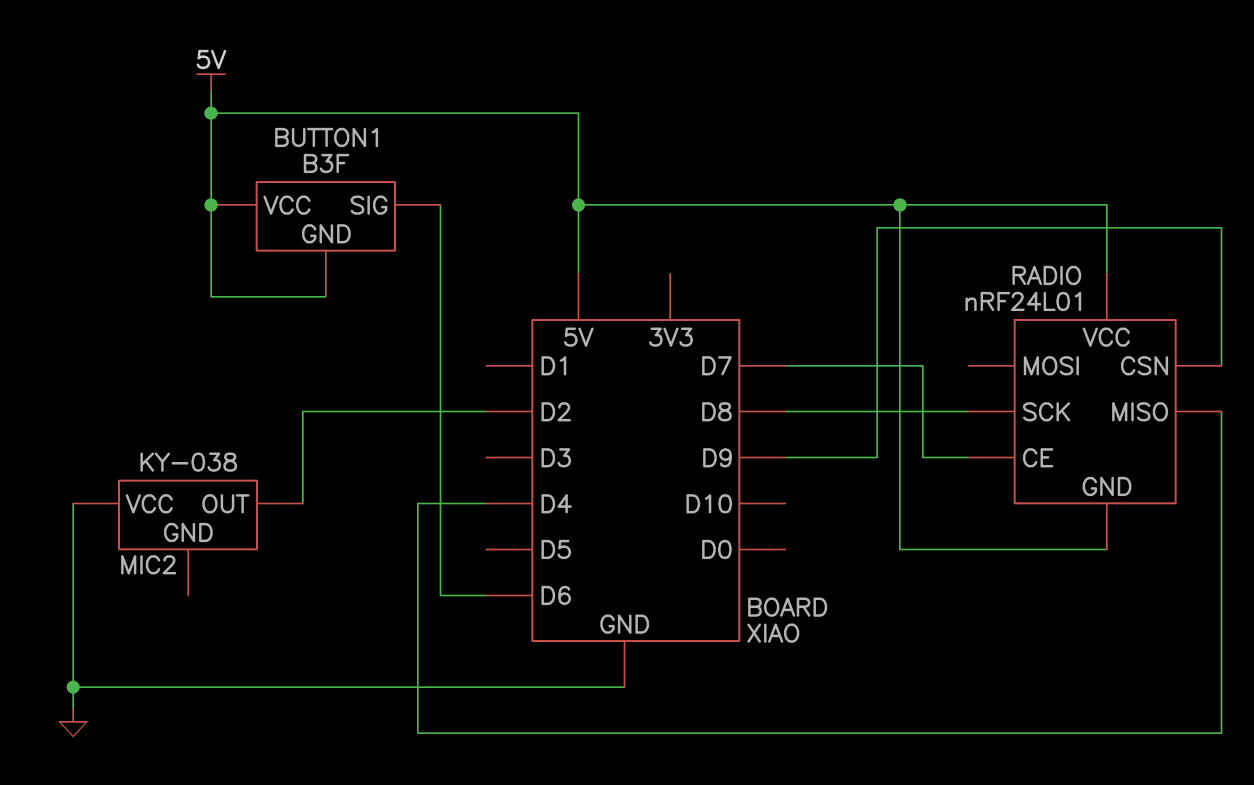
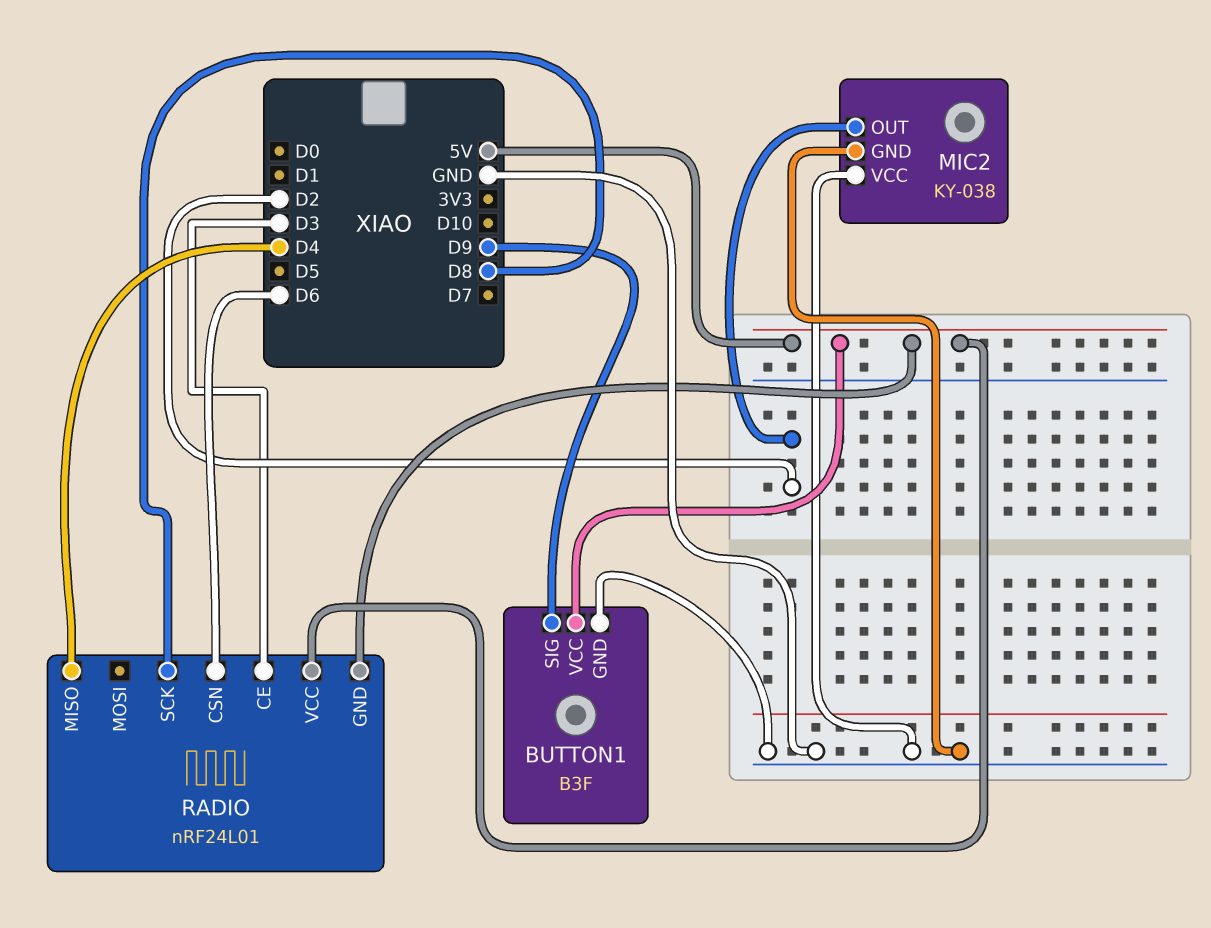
BUTTON1 pin GND: 5V -> GND
BUTTON1 pin SIG: D6 -> D9
MIC2 pin GND: none -> GND
RADIO pin CE: D7 -> D3
RADIO pin CSN: D9 -> D6

